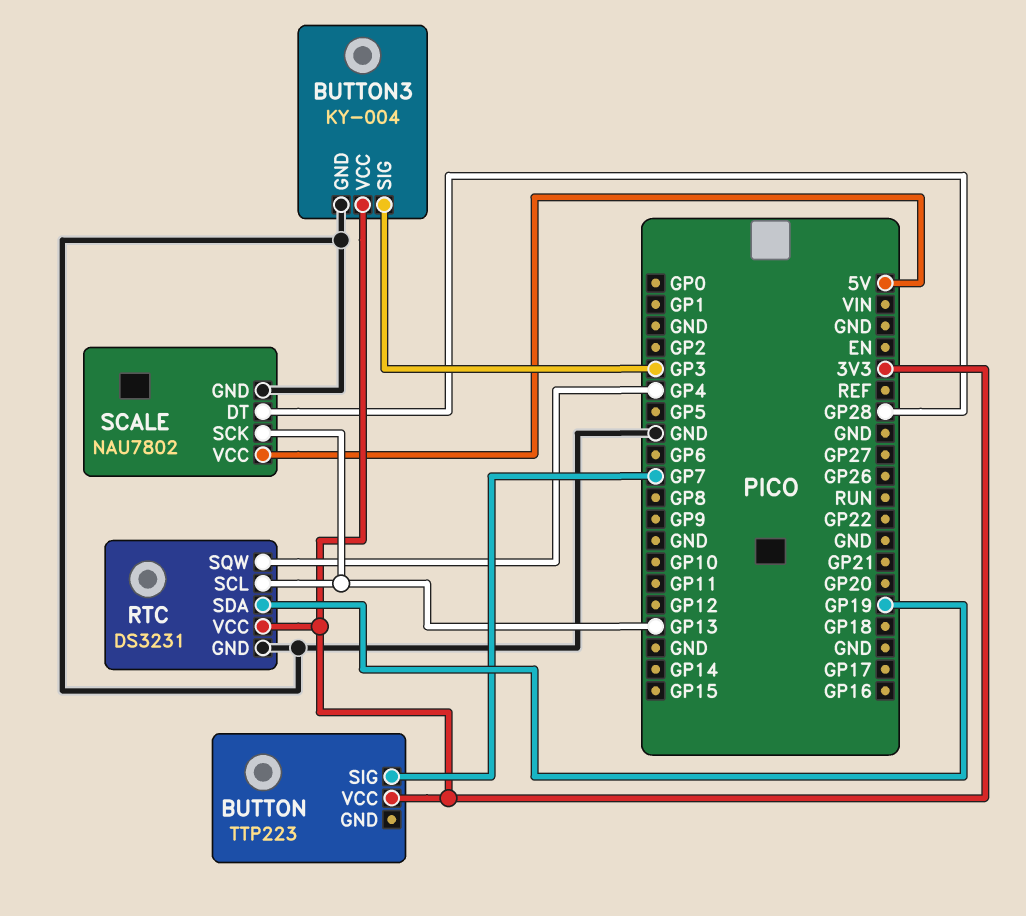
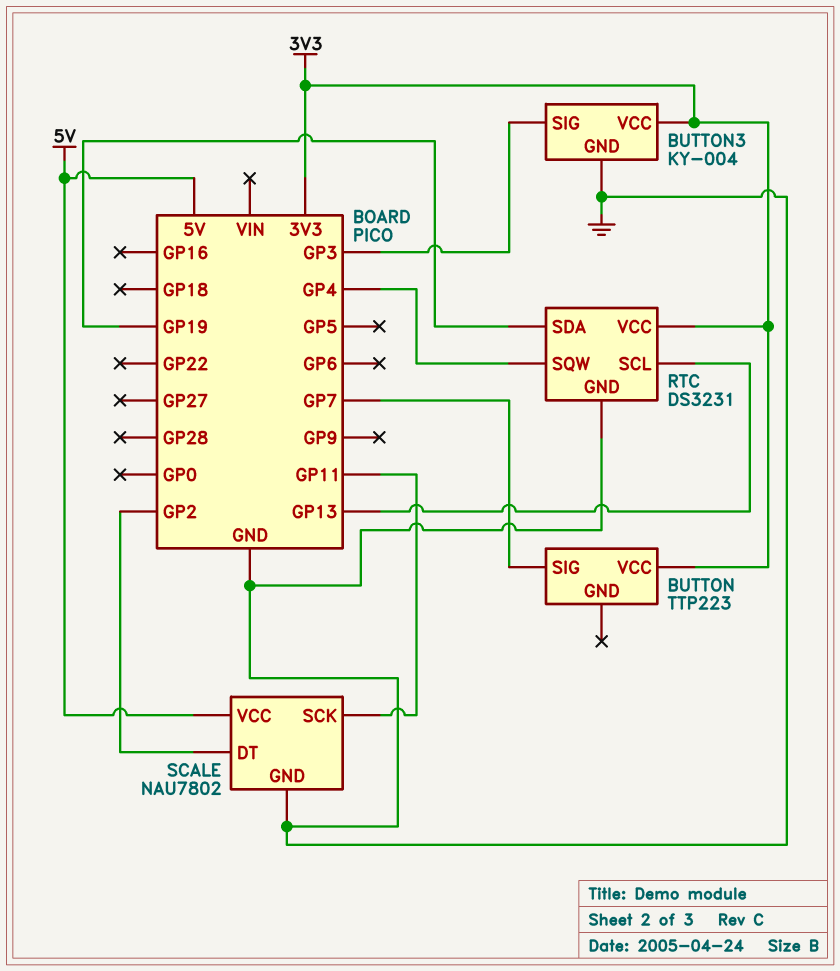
SCALE pin DT: GP28 -> GP2
SCALE pin SCK: GP13 -> GP11

